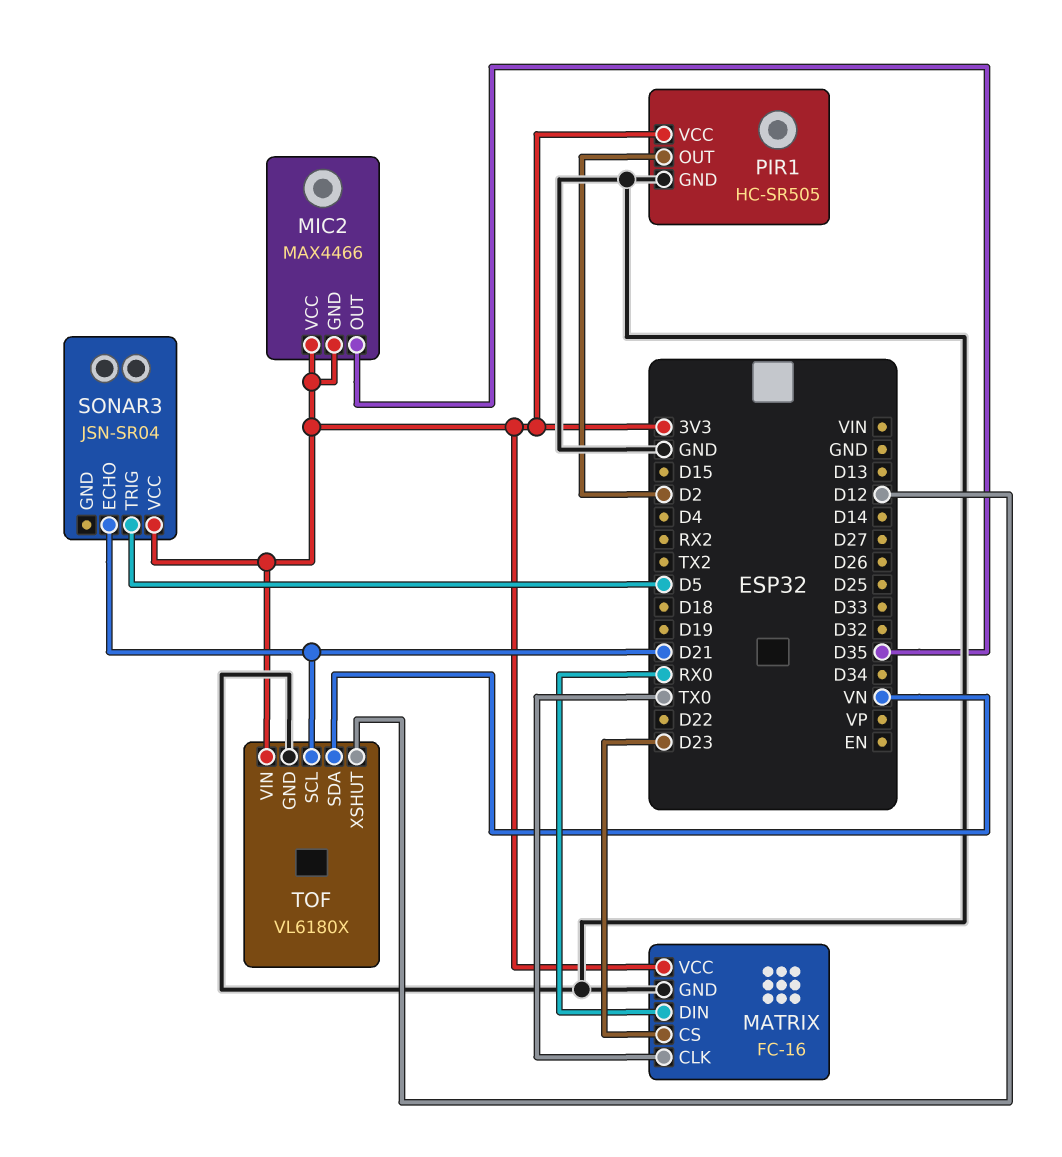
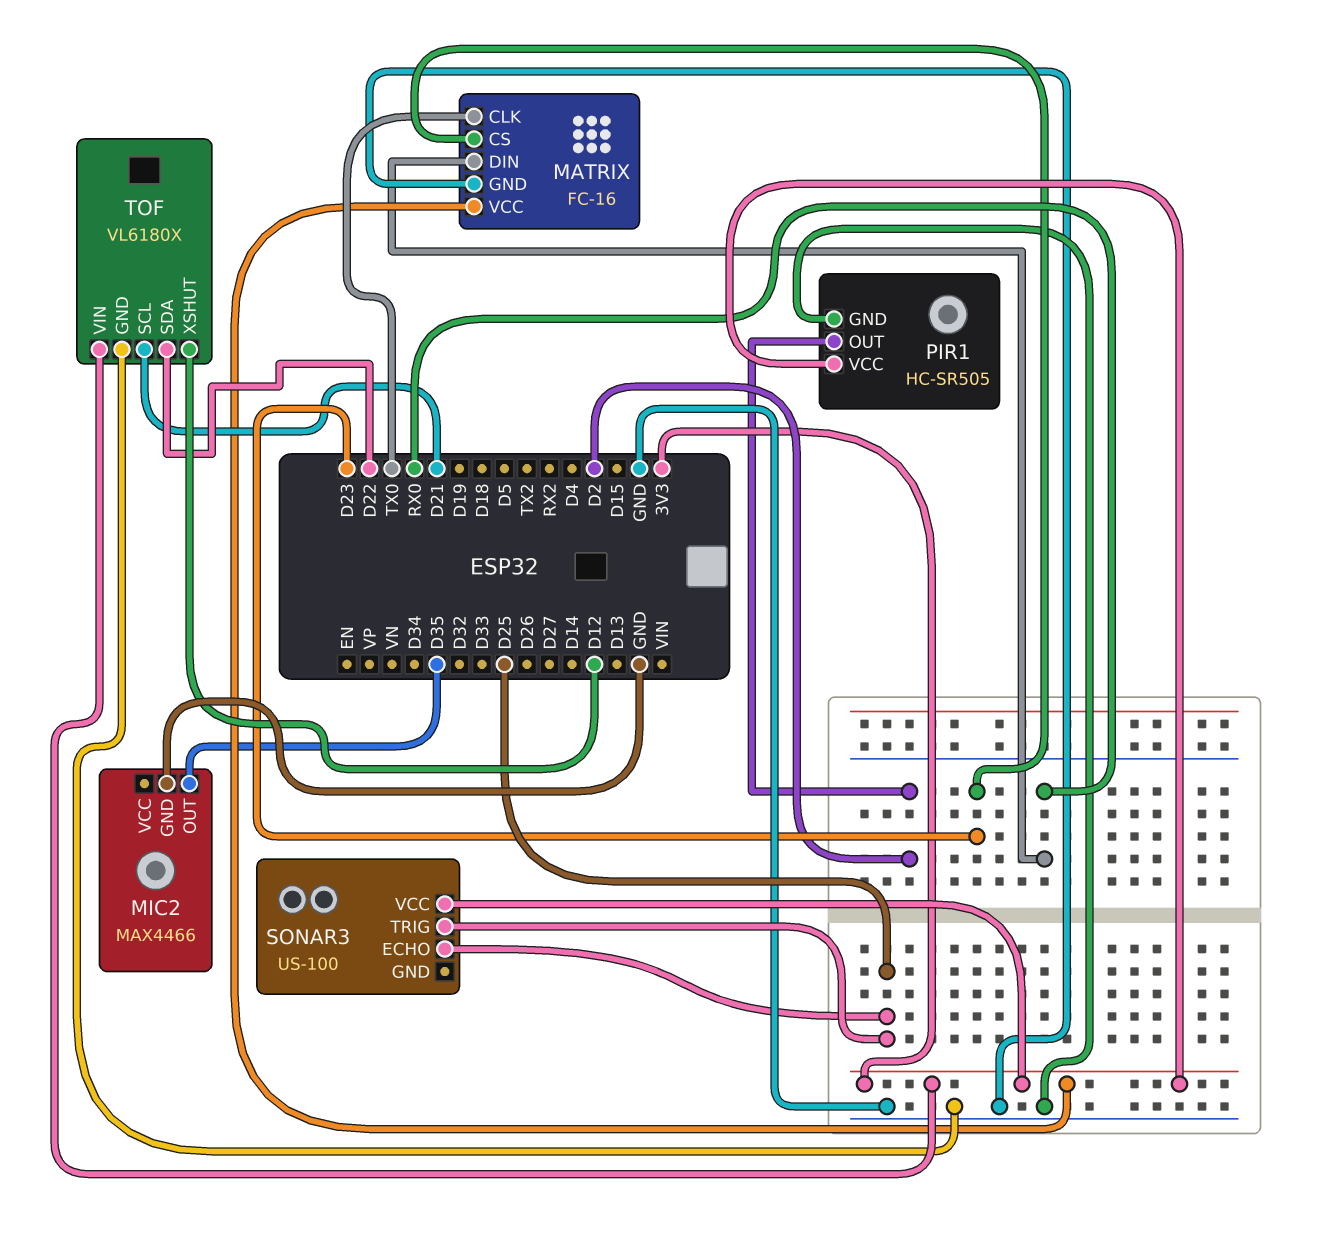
MIC2 pin GND: 3V3 -> GND
MIC2 pin VCC: 3V3 -> none
SONAR3: JSN-SR04 -> US-100
SONAR3 pin ECHO: D21 -> D25
SONAR3 pin TRIG: D5 -> D25
TOF pin SDA: VN -> D22

